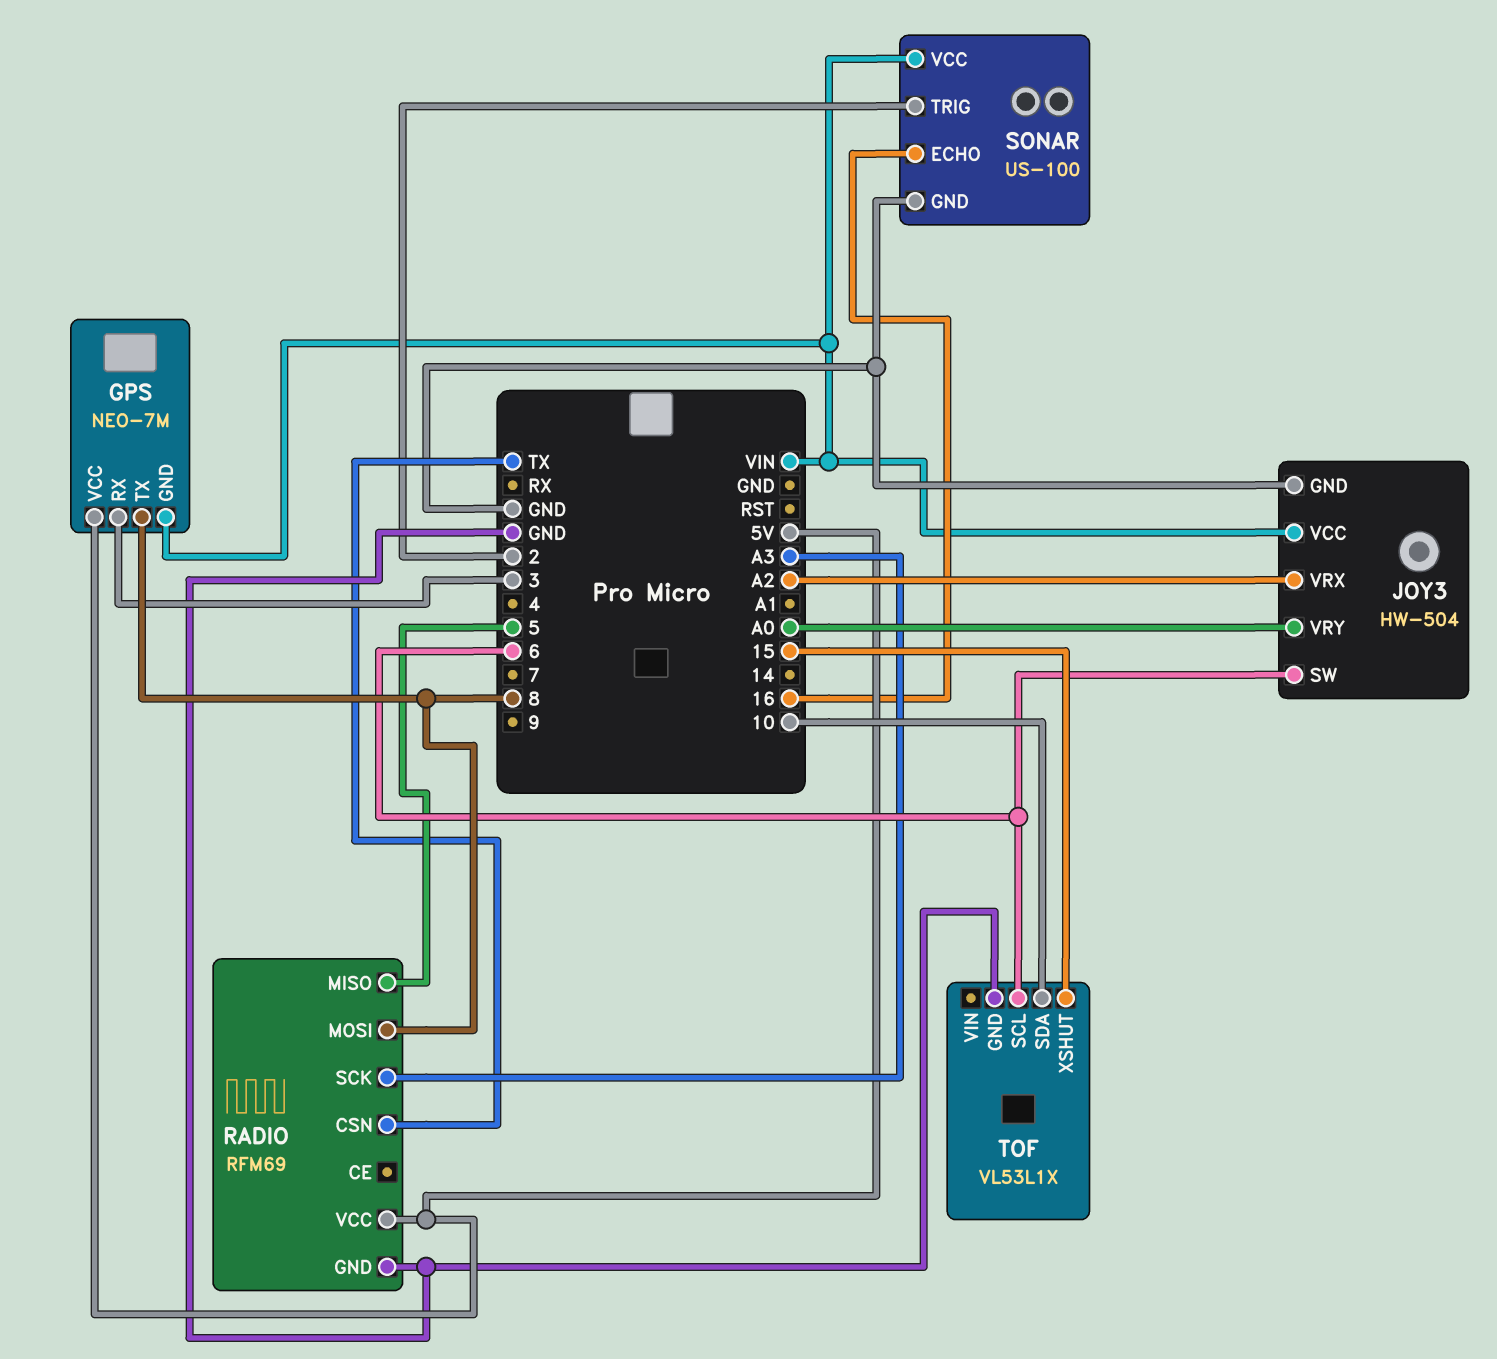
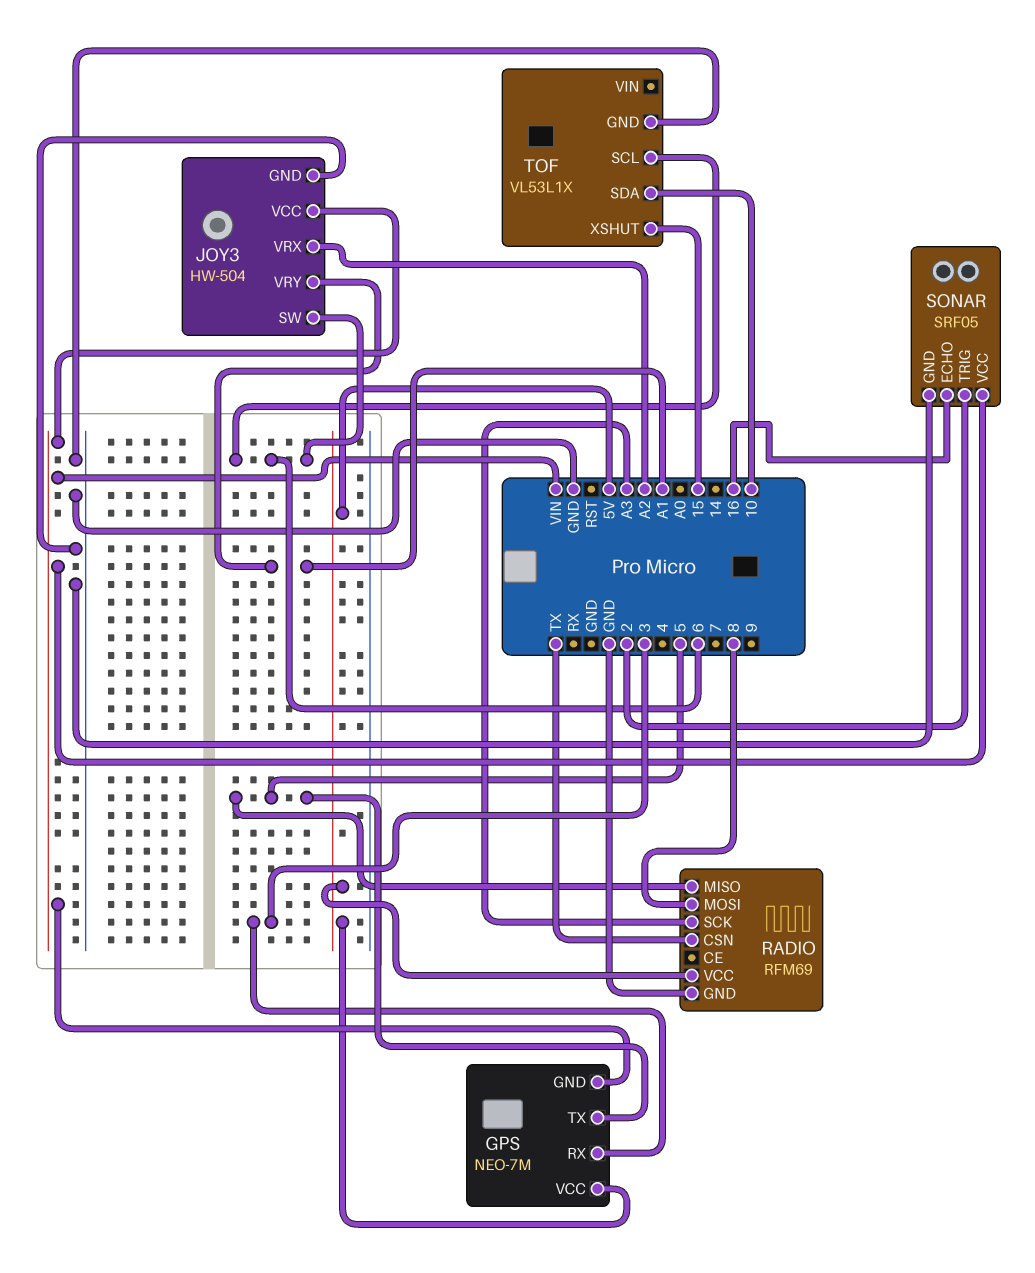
GPS pin TX: 8 -> 5
JOY3 pin VRY: A0 -> A1
SONAR: US-100 -> SRF05

